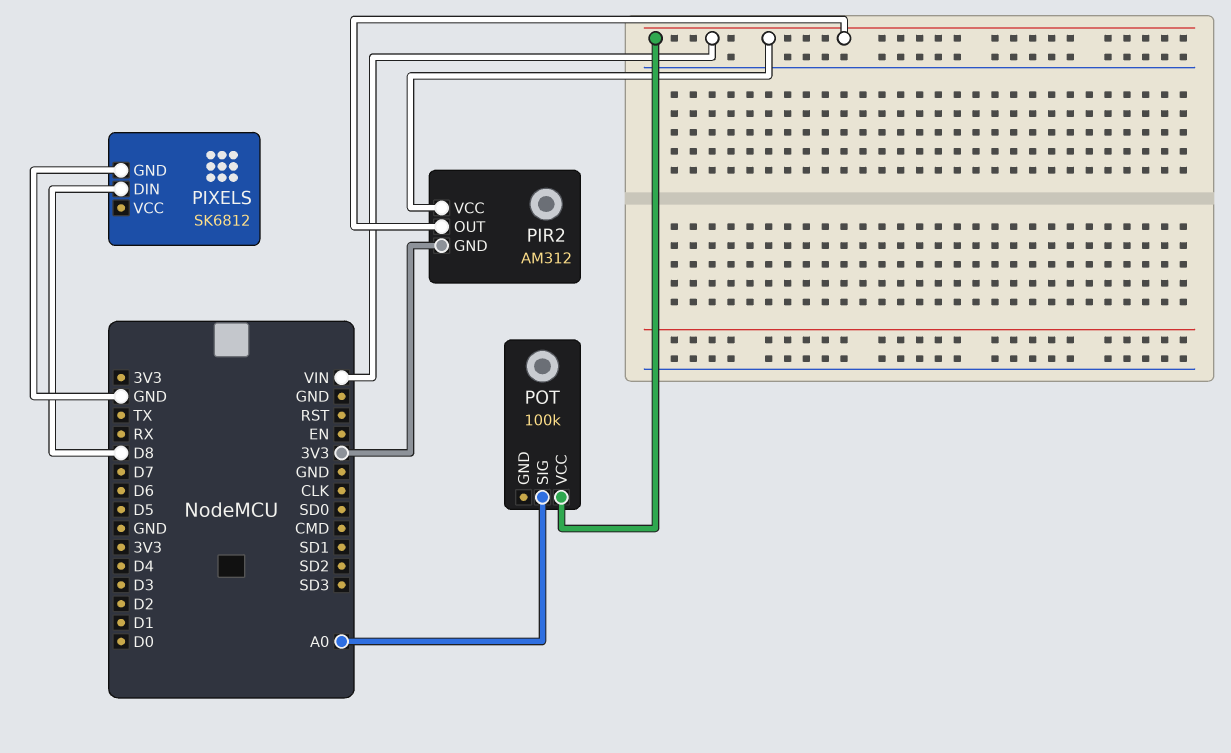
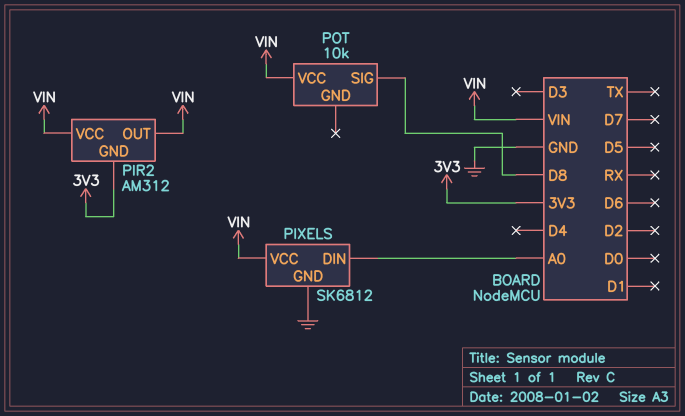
PIXELS pin DIN: D8 -> A0
PIXELS pin VCC: none -> VIN
POT: 100k -> 10k
POT pin SIG: A0 -> D8

